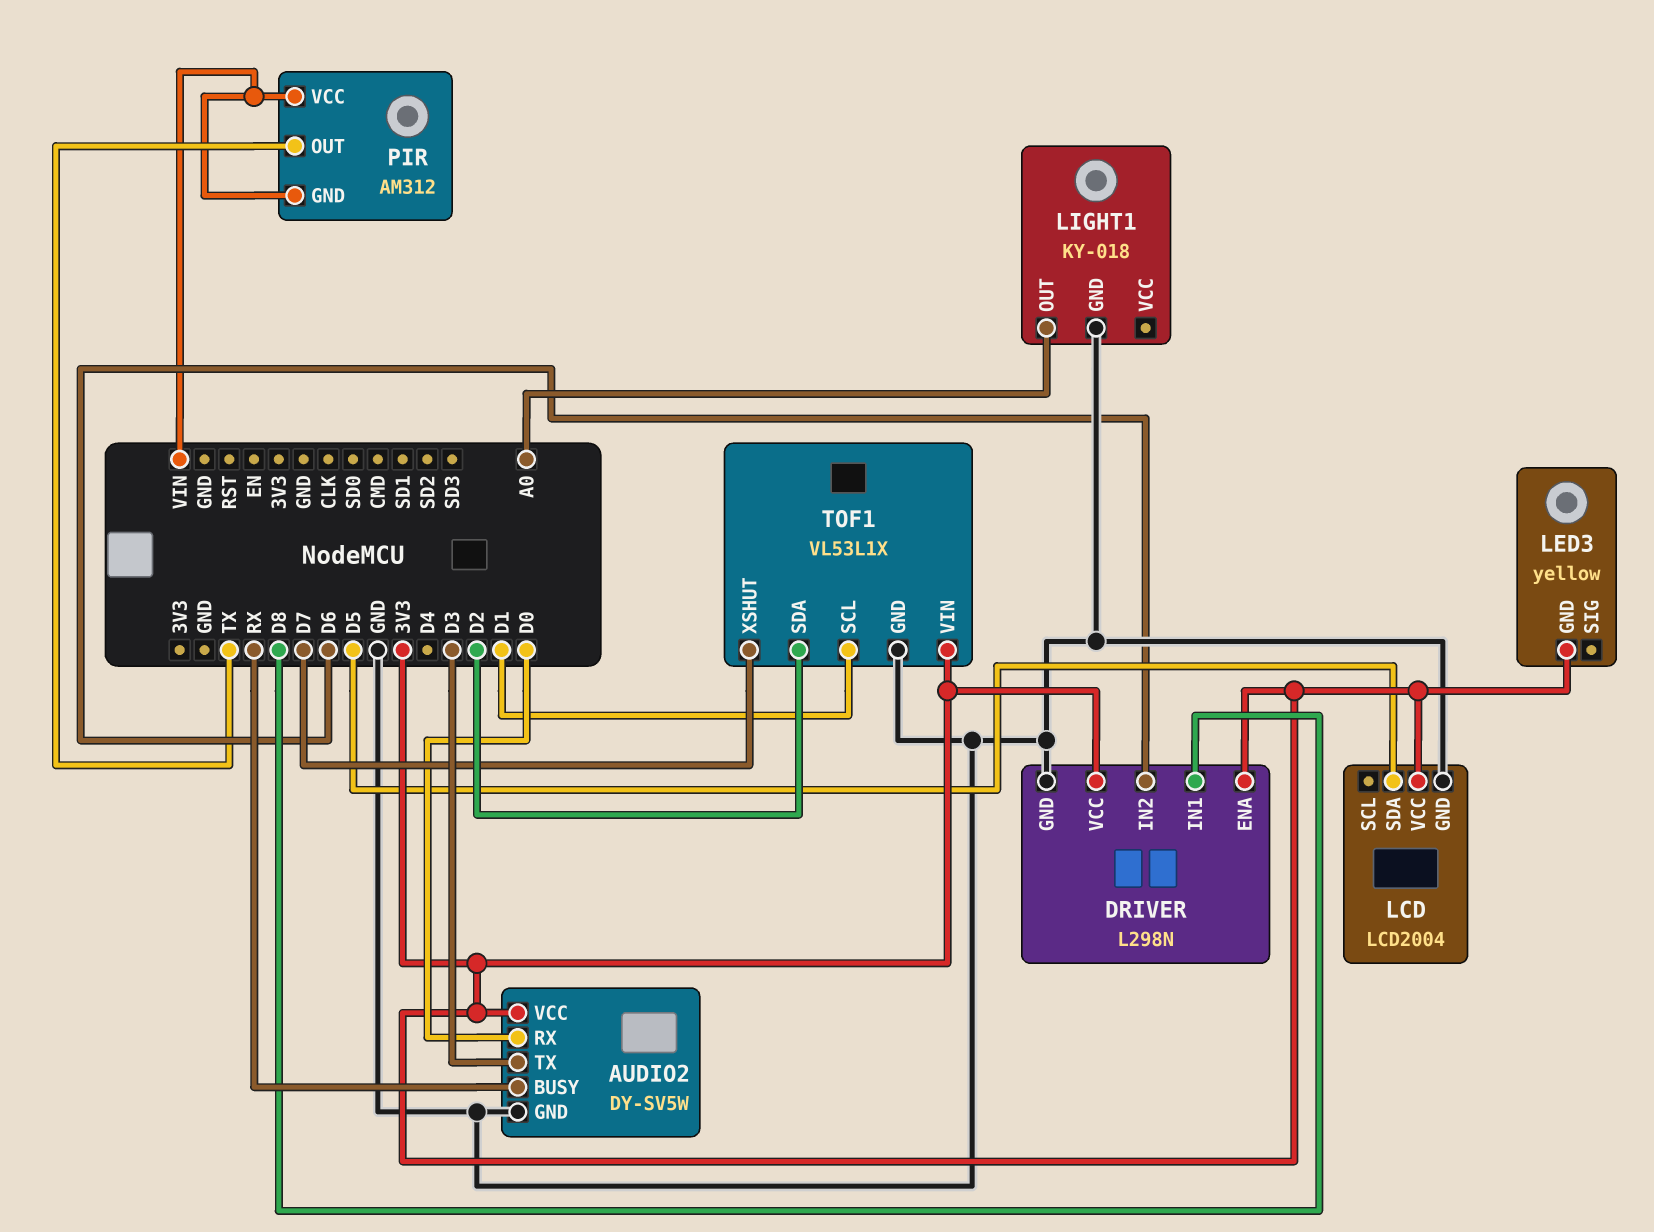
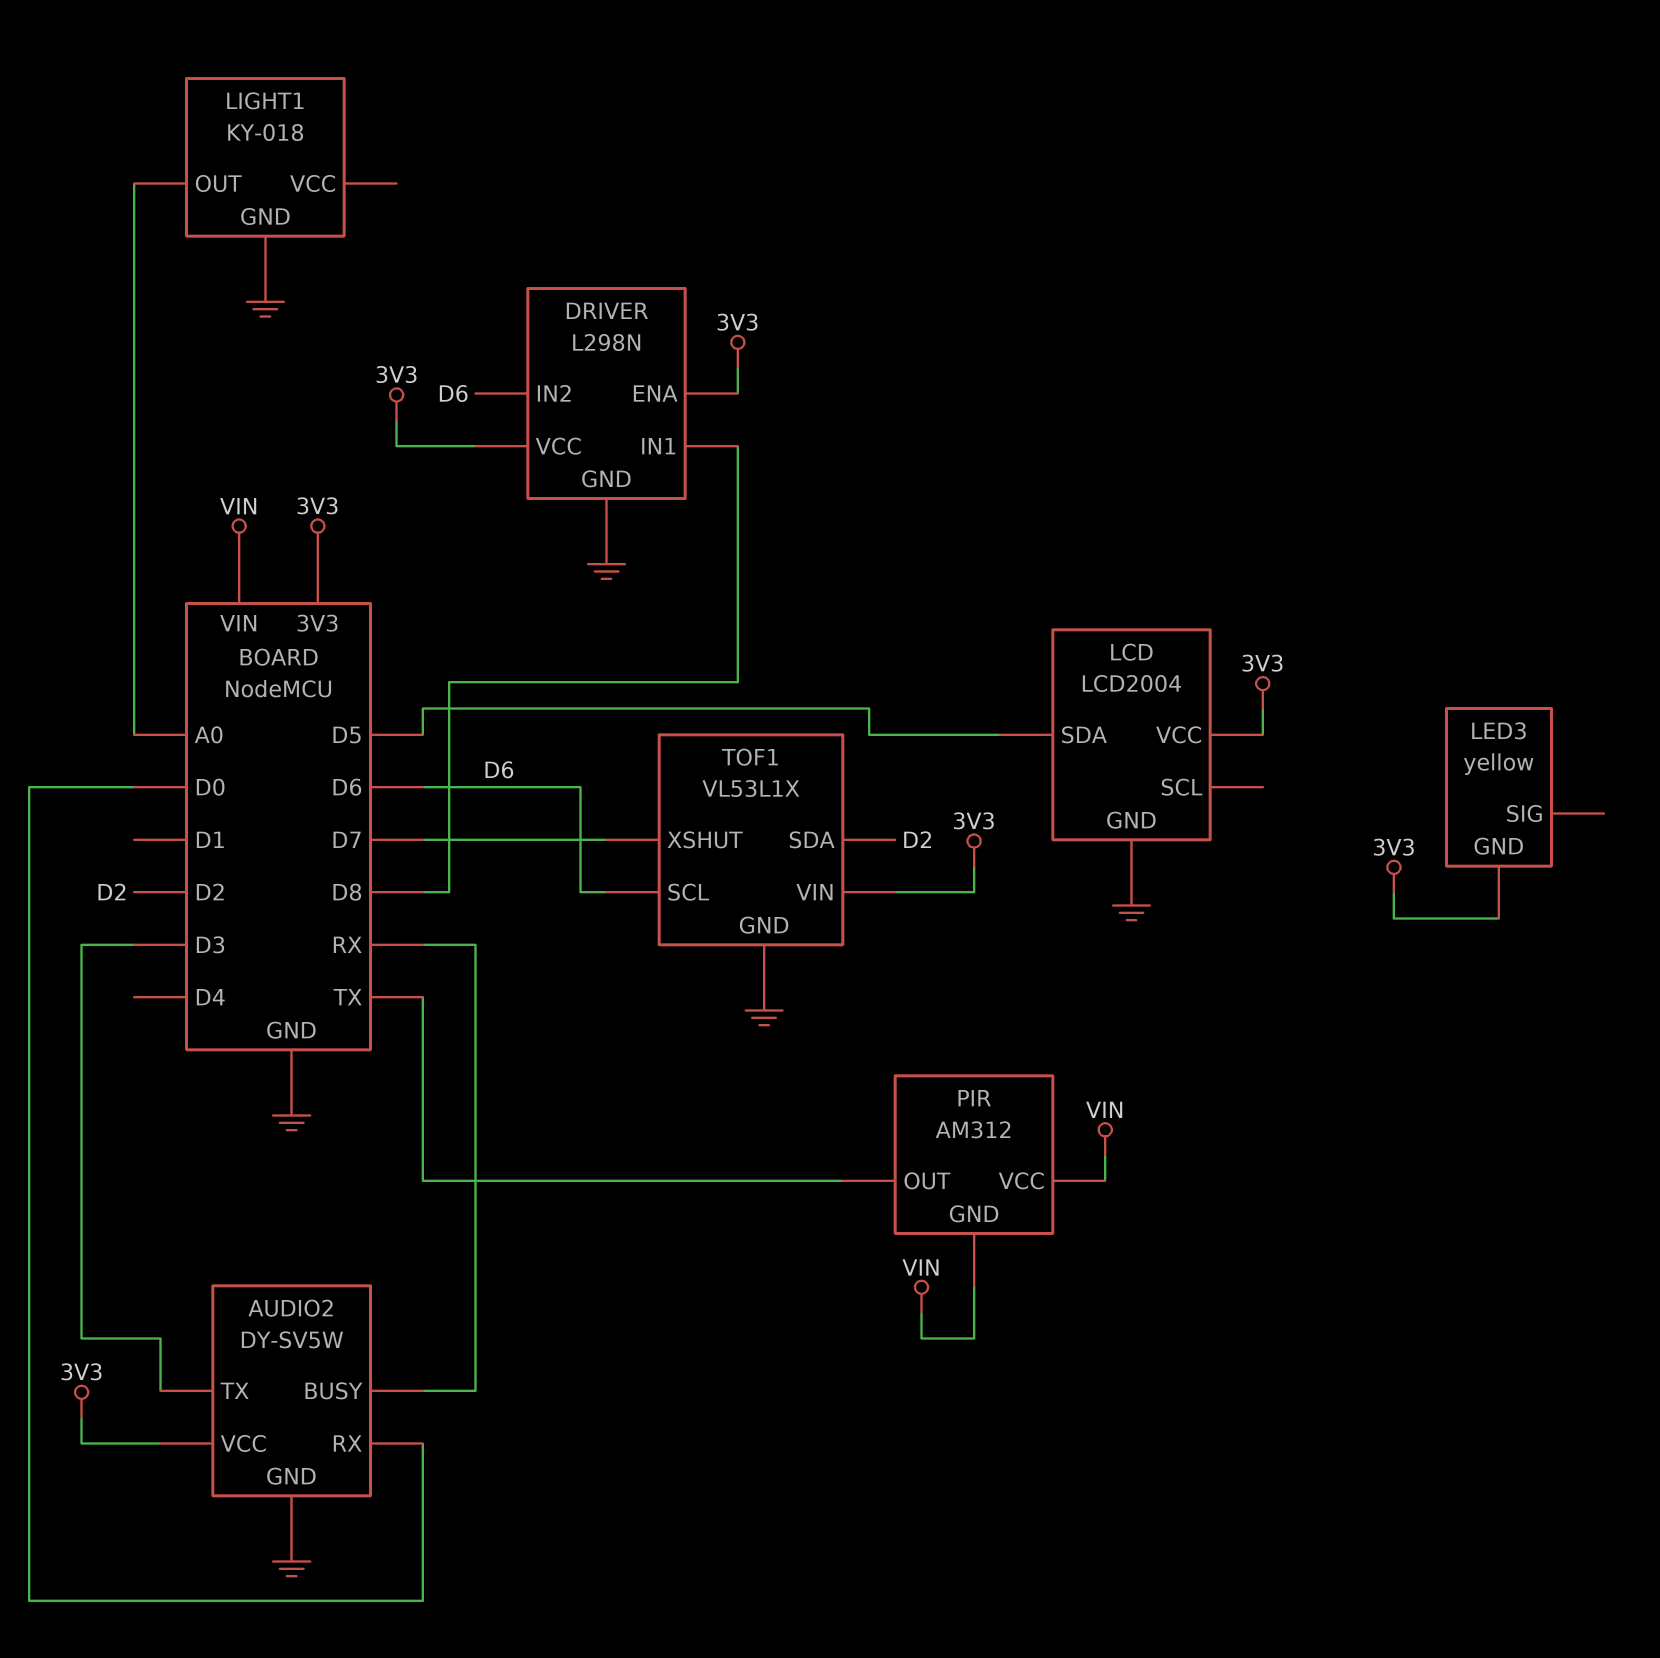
TOF1 pin SCL: D1 -> D6

